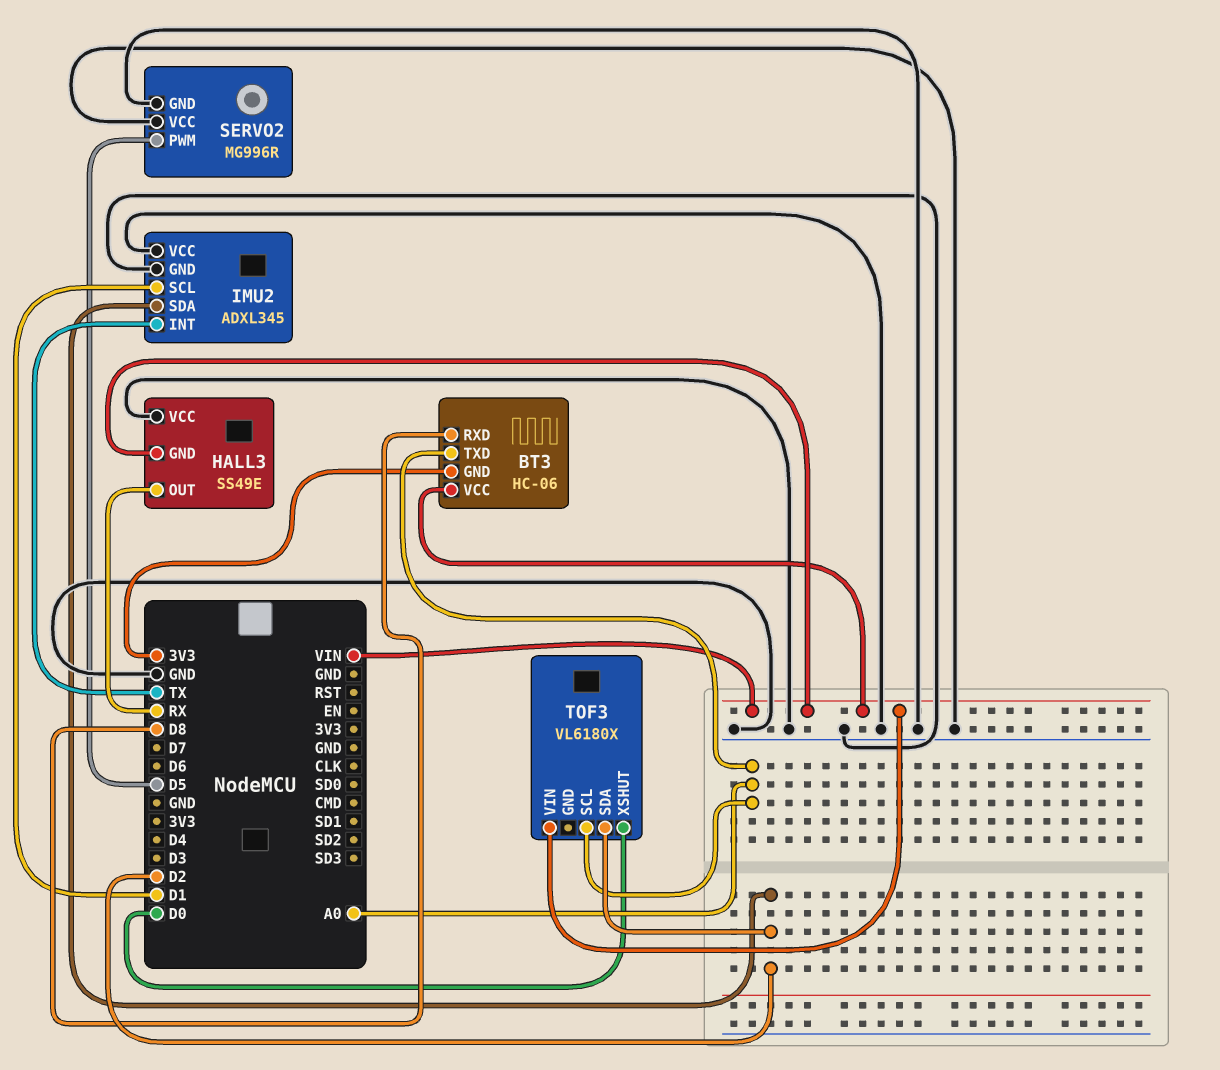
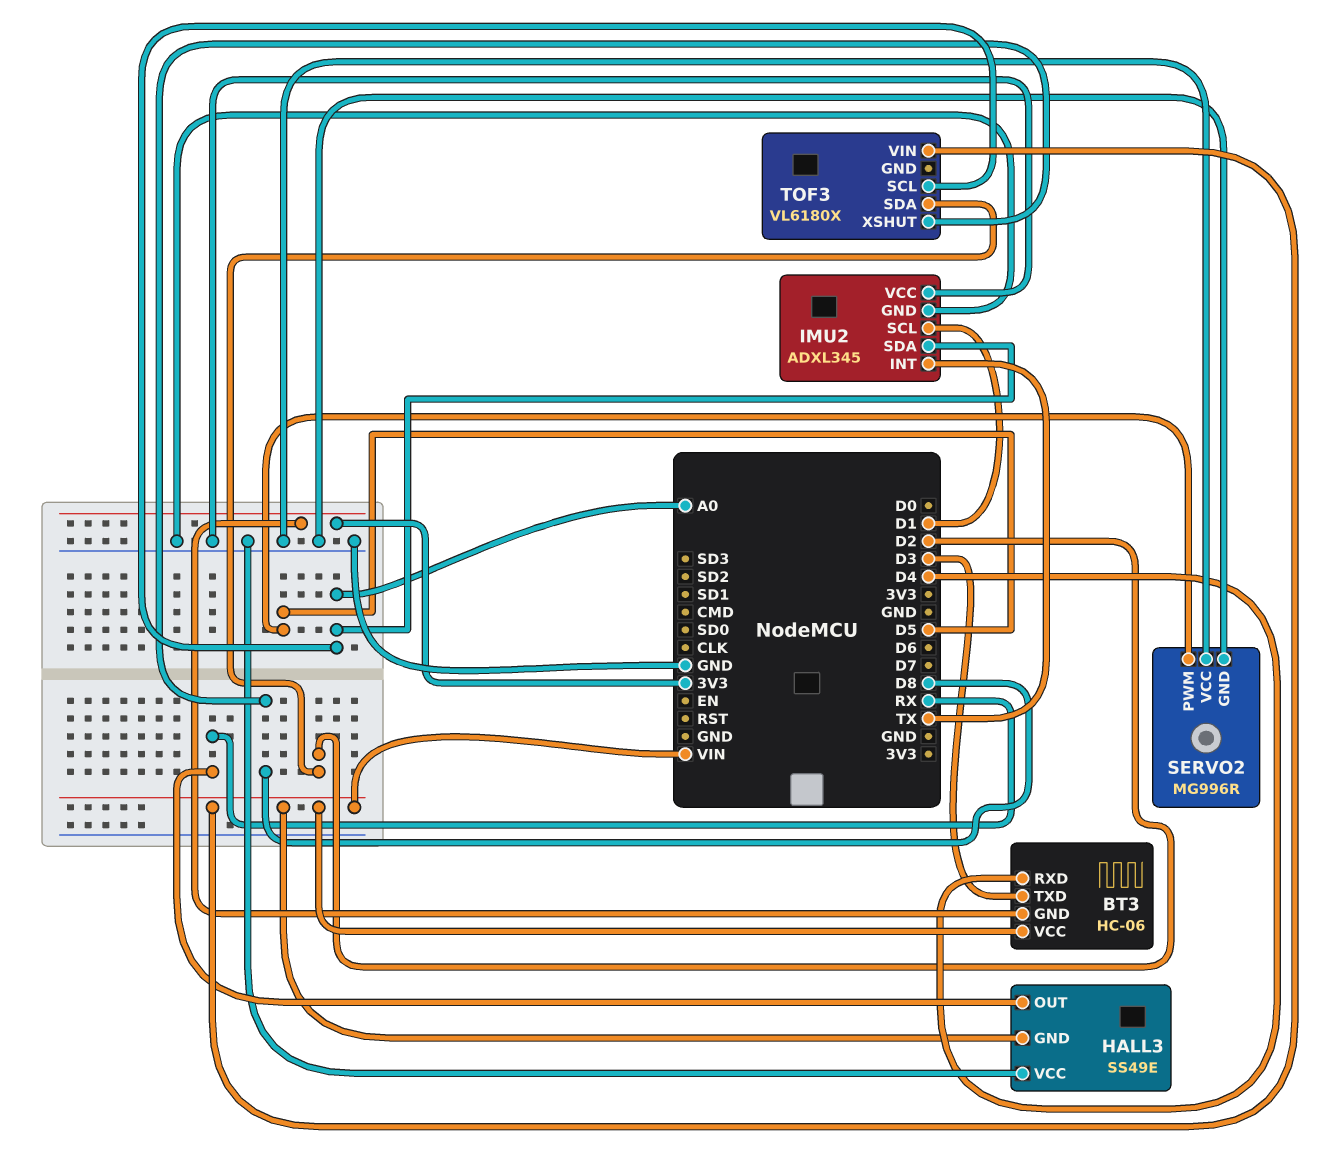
BT3 pin RXD: D8 -> D4
BT3 pin TXD: A0 -> D3
IMU2 pin SDA: D2 -> A0
TOF3 pin XSHUT: D0 -> D8

